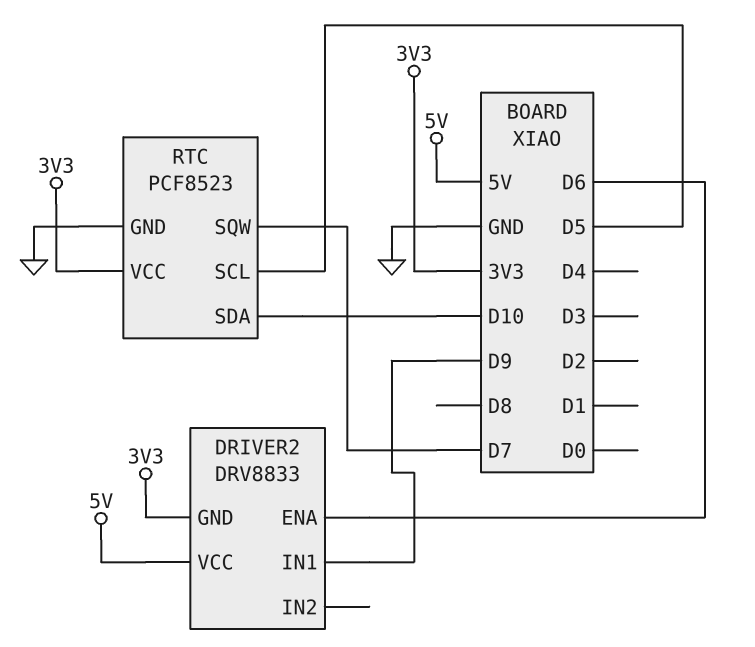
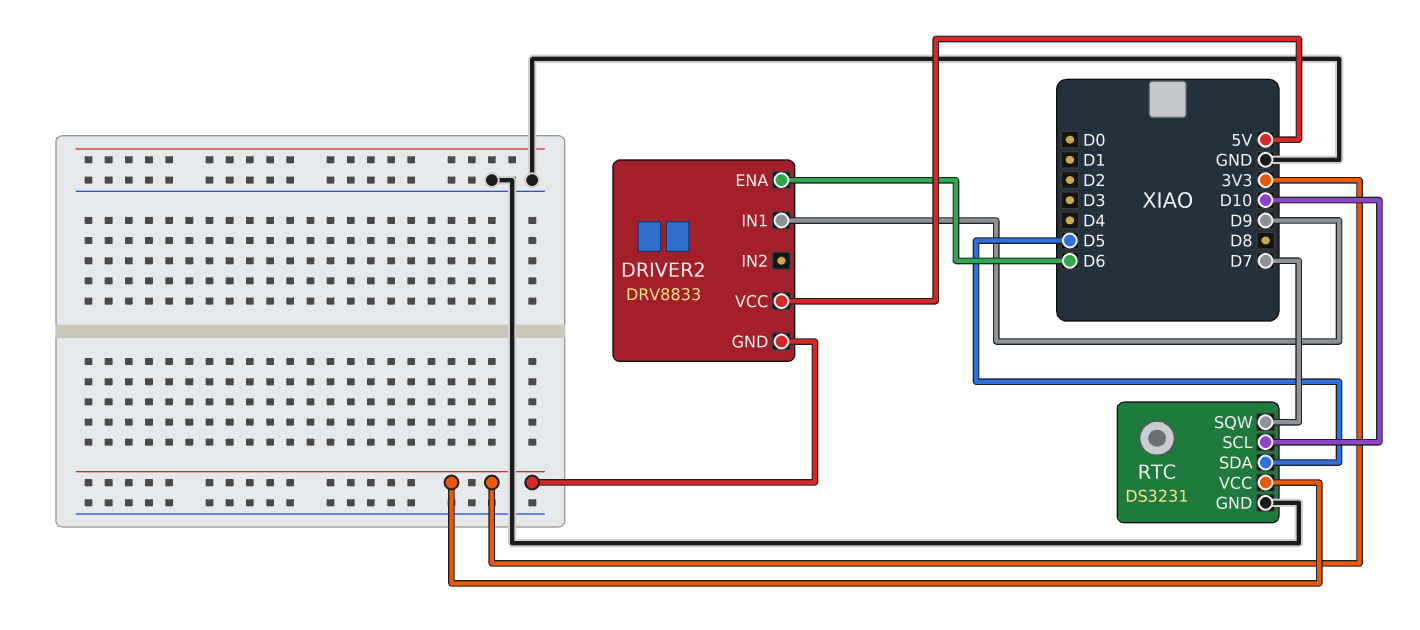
RTC: PCF8523 -> DS3231
RTC pin SCL: D5 -> D10
RTC pin SDA: D10 -> D5

